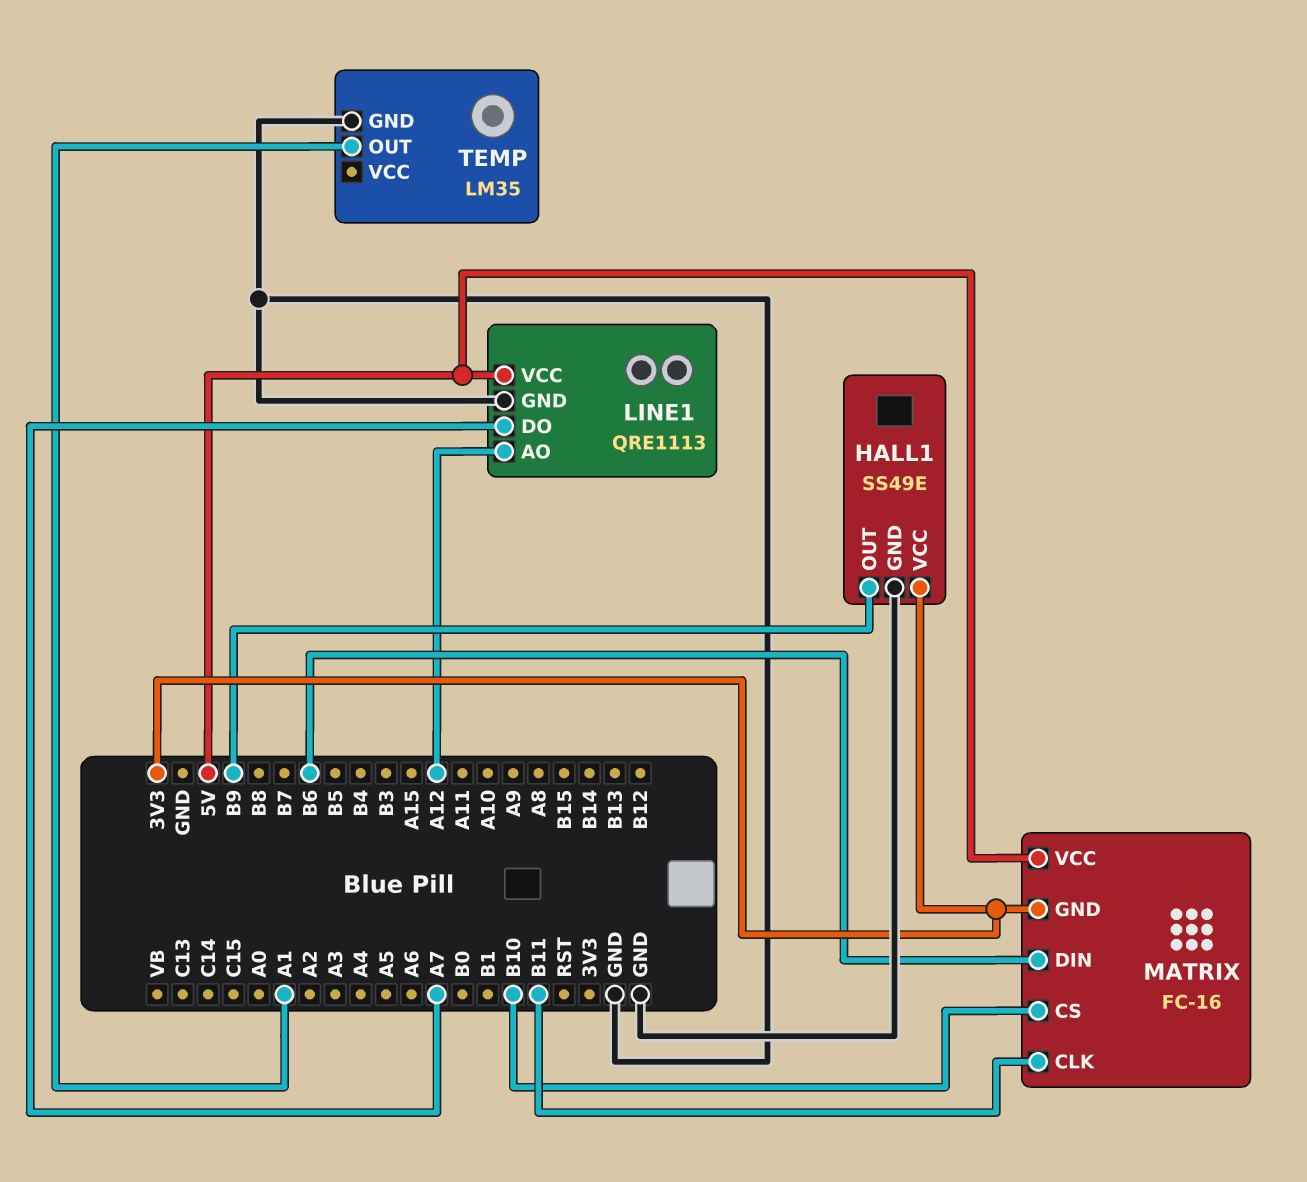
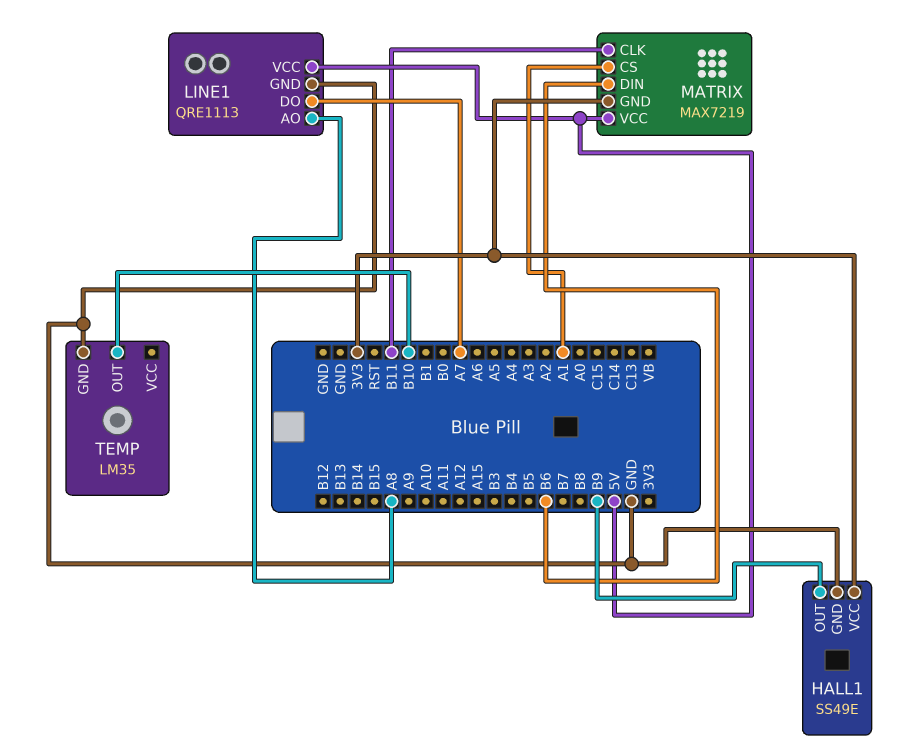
LINE1 pin AO: A12 -> A8
MATRIX: FC-16 -> MAX7219
MATRIX pin CS: B10 -> A1
TEMP pin OUT: A1 -> B10

